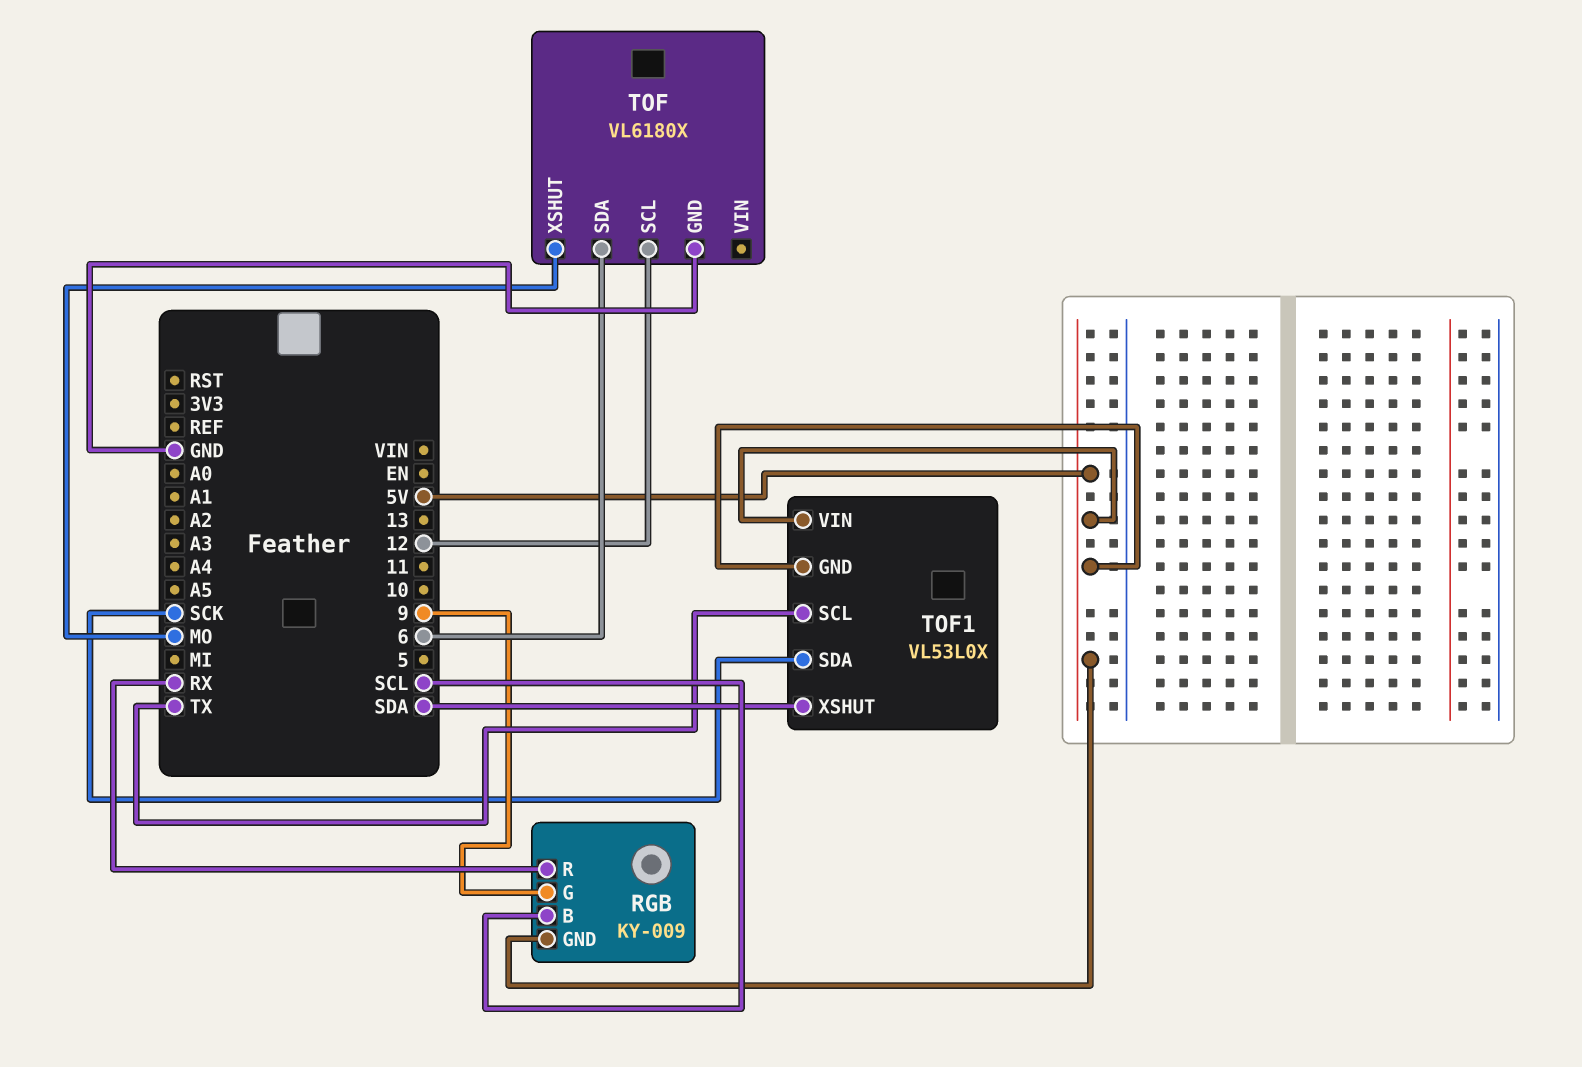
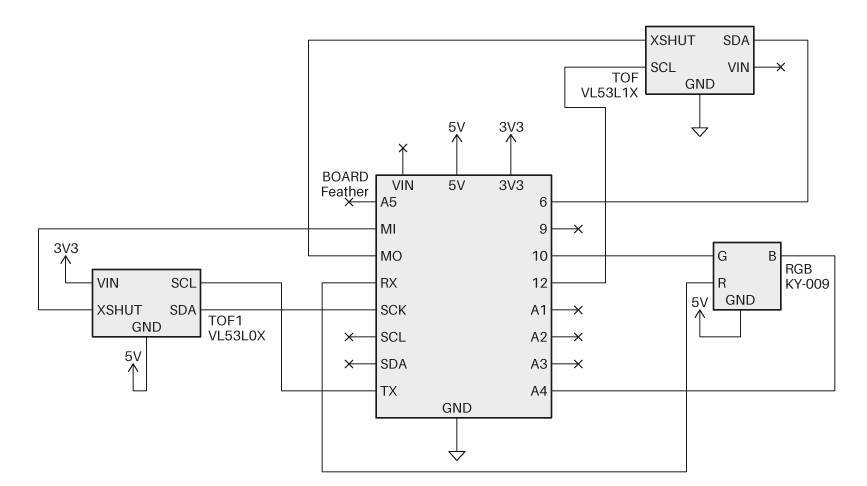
RGB pin B: SCL -> A4
RGB pin G: 9 -> 10
TOF: VL6180X -> VL53L1X
TOF1 pin VIN: 5V -> 3V3
TOF1 pin XSHUT: SDA -> MI

